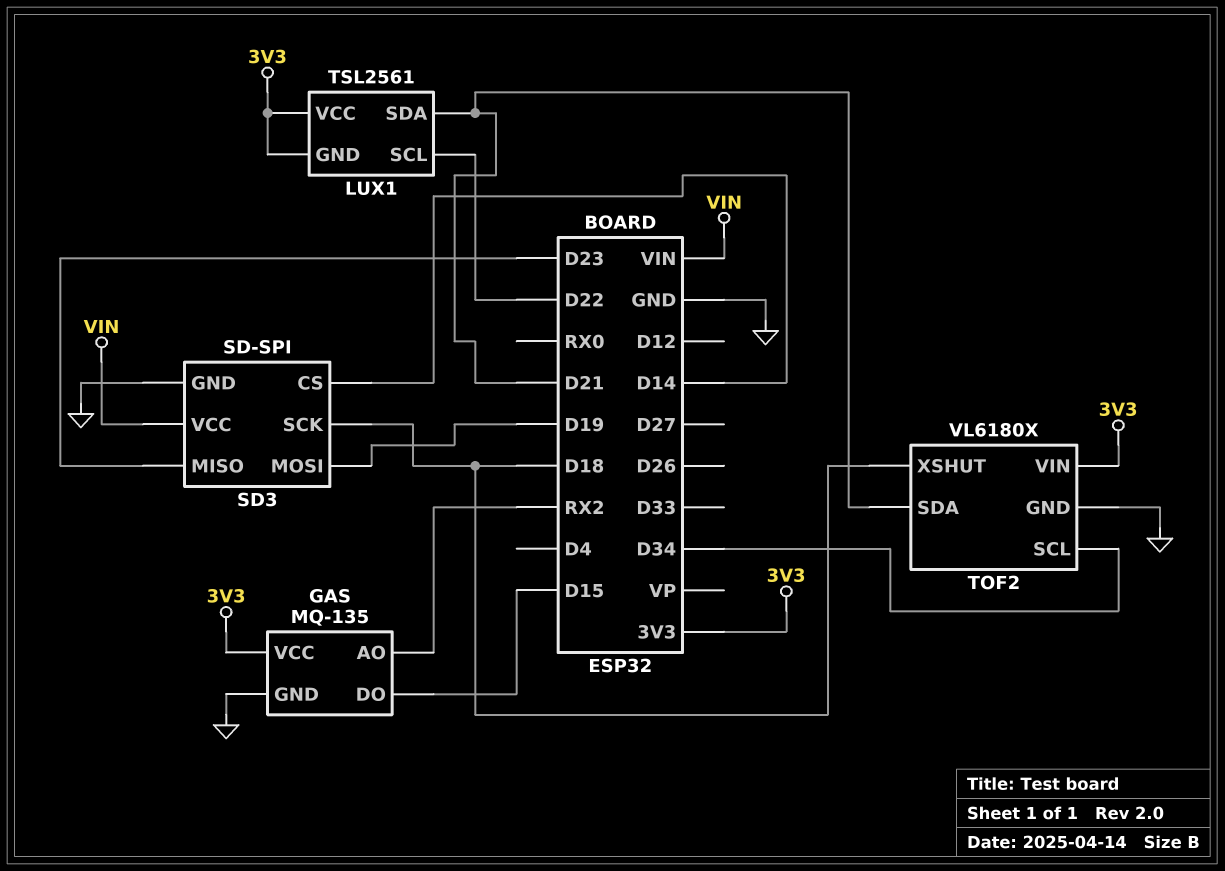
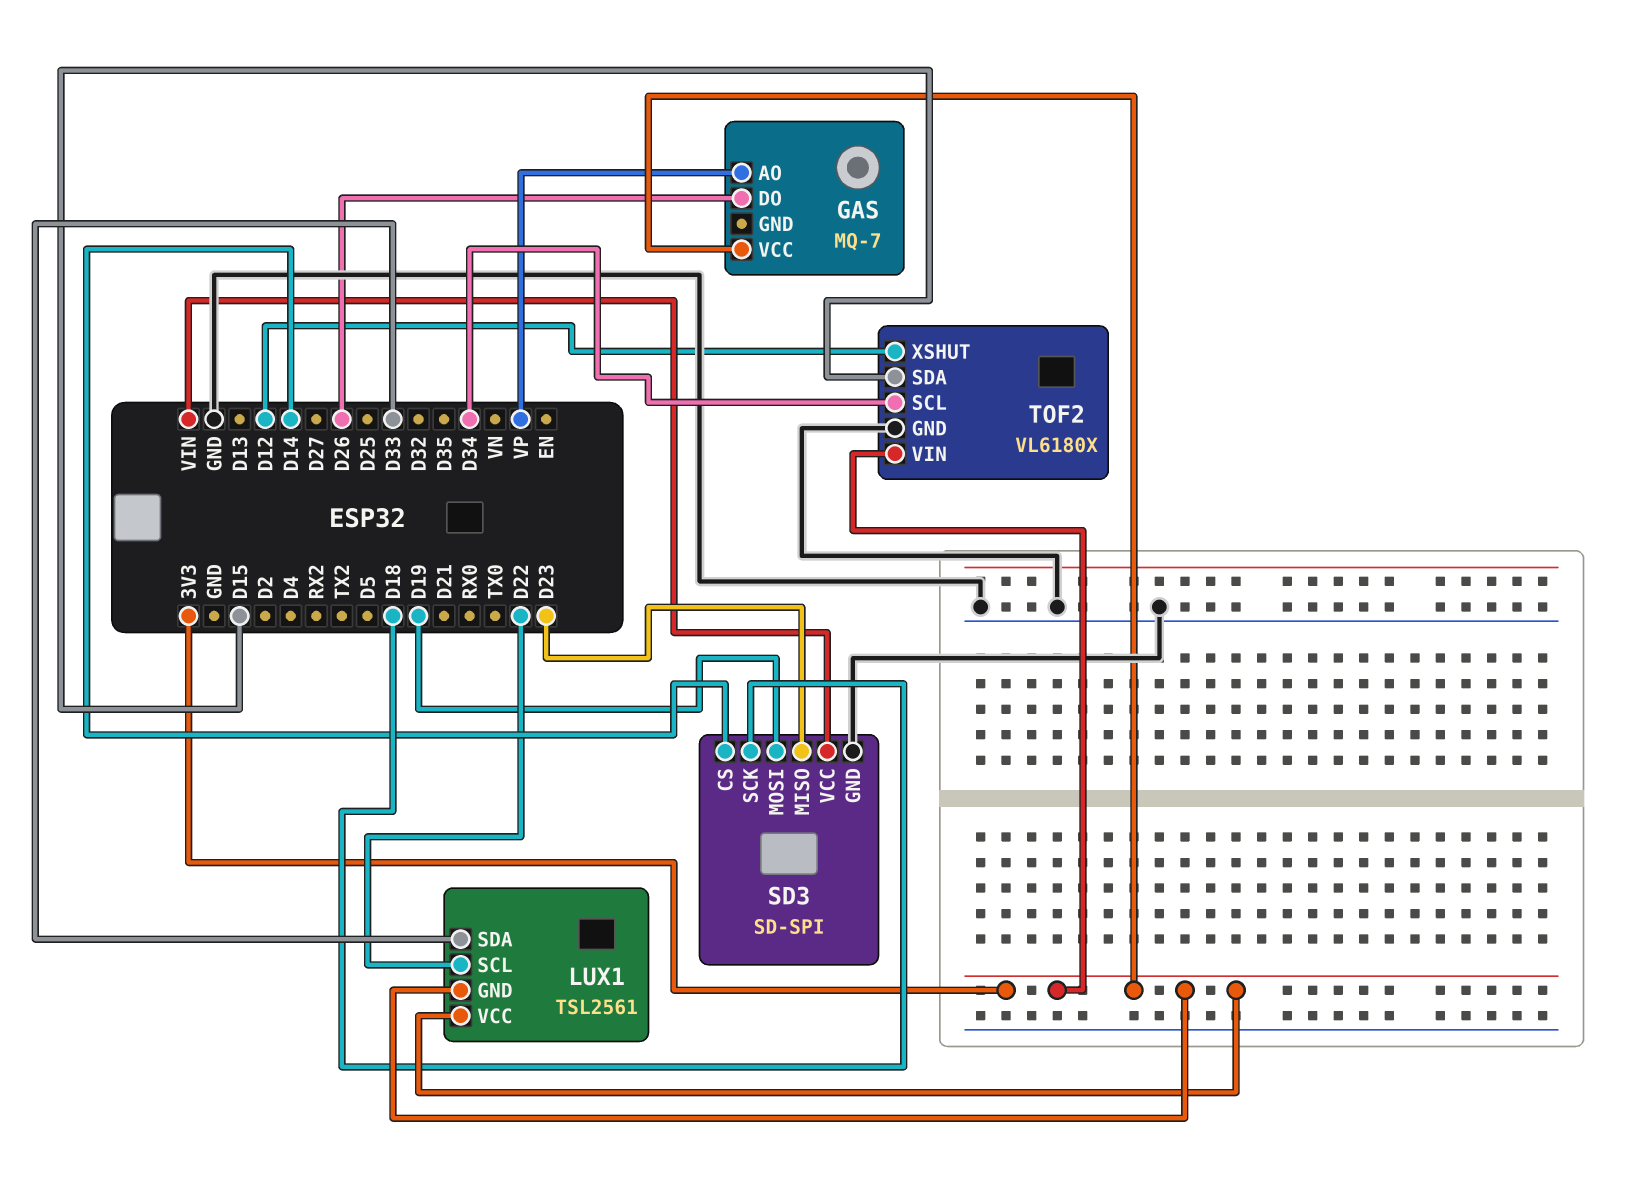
GAS: MQ-135 -> MQ-7
GAS pin AO: RX2 -> VP
GAS pin DO: D15 -> D26
GAS pin GND: GND -> none
LUX1 pin SDA: D21 -> D33
TOF2 pin SDA: D21 -> D15
TOF2 pin XSHUT: D18 -> D12

